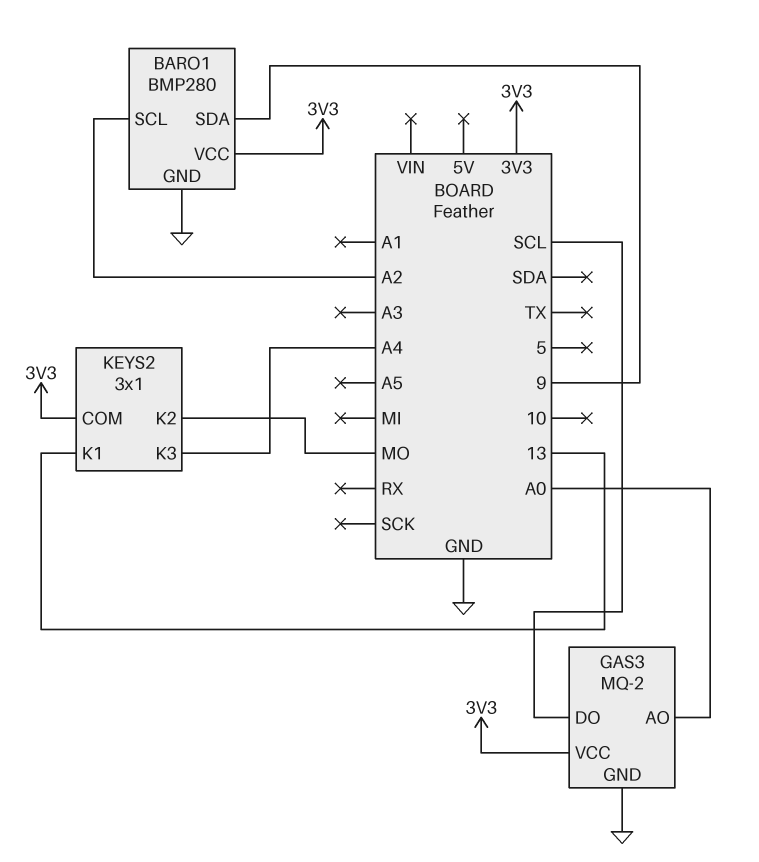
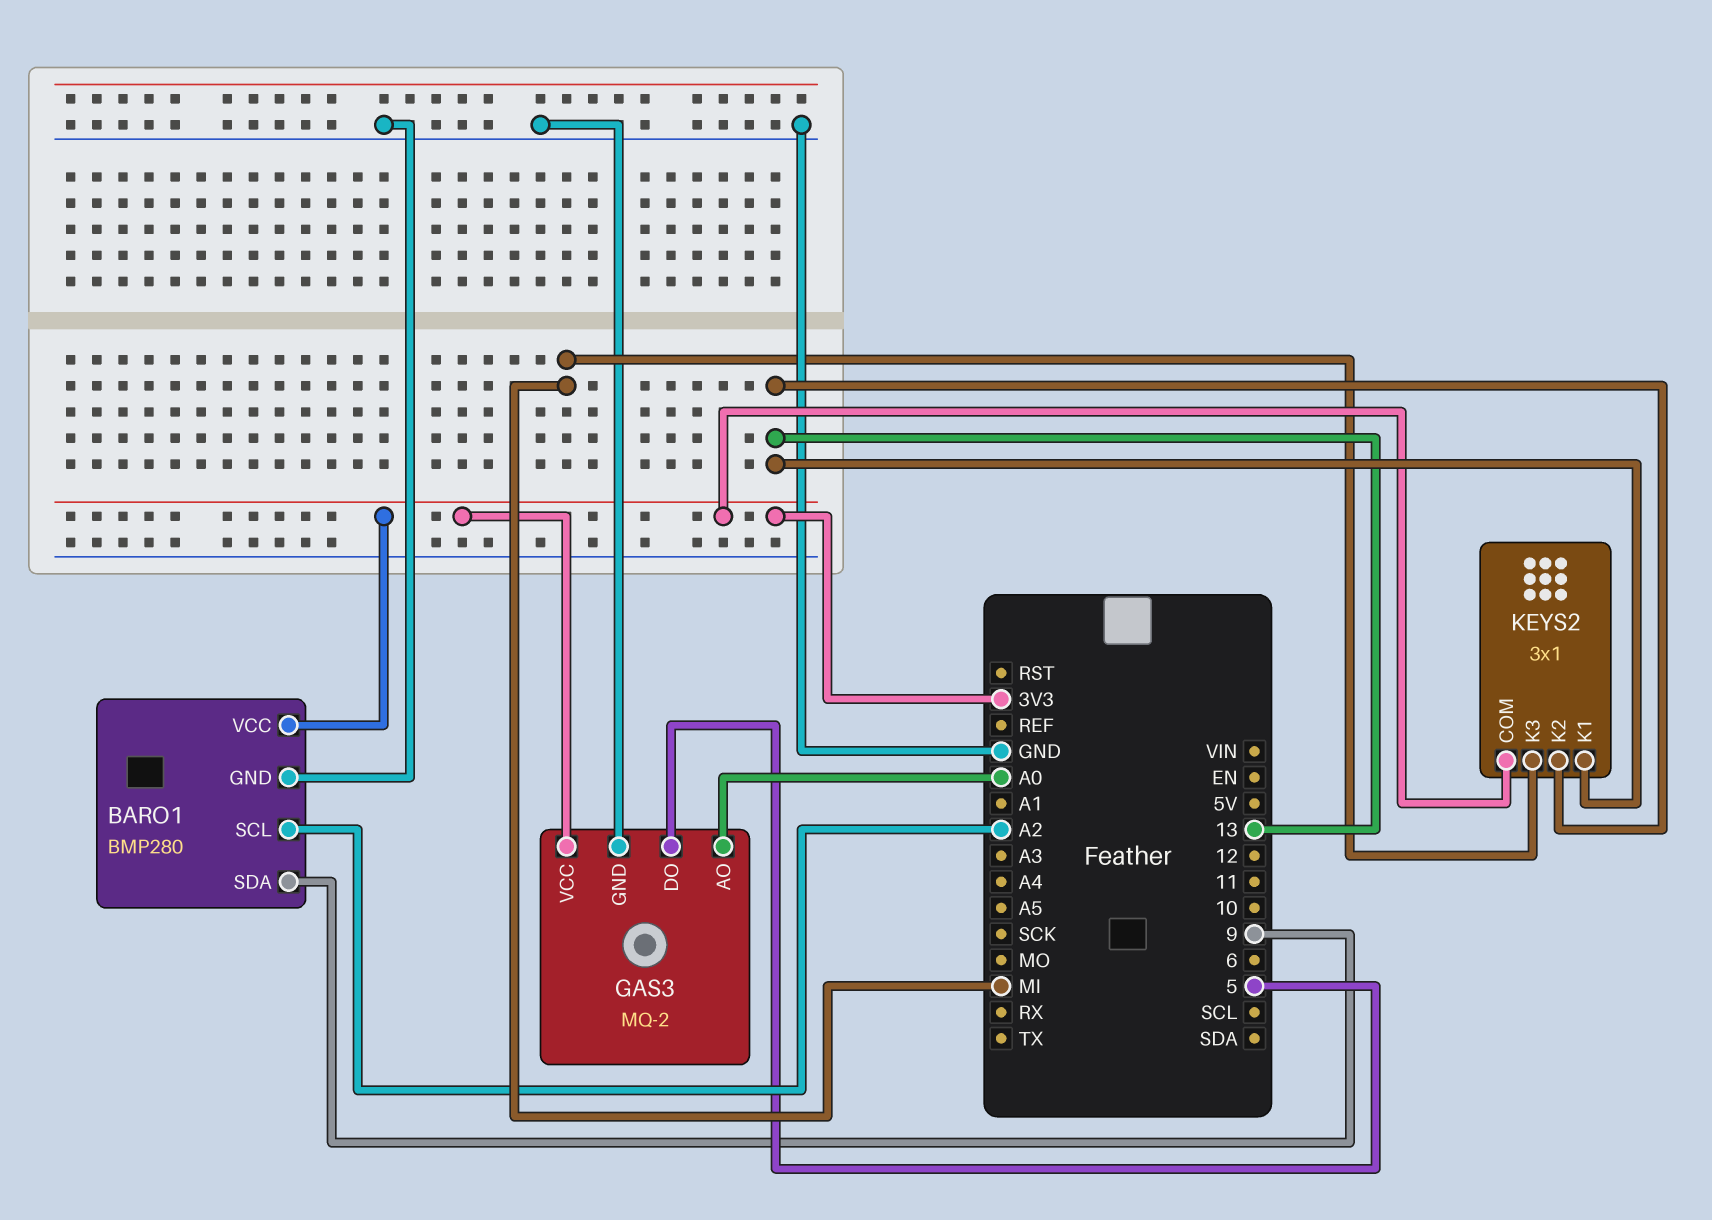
GAS3 pin DO: SCL -> 5
KEYS2 pin K2: MO -> 13
KEYS2 pin K3: A4 -> MI

